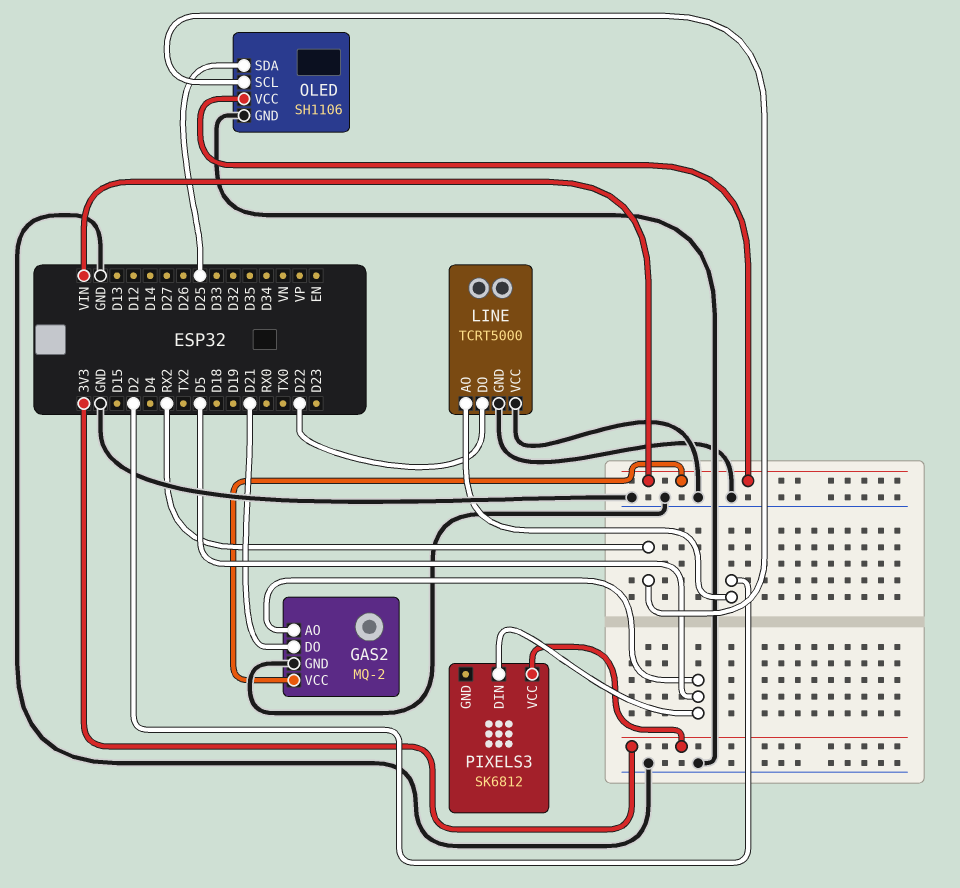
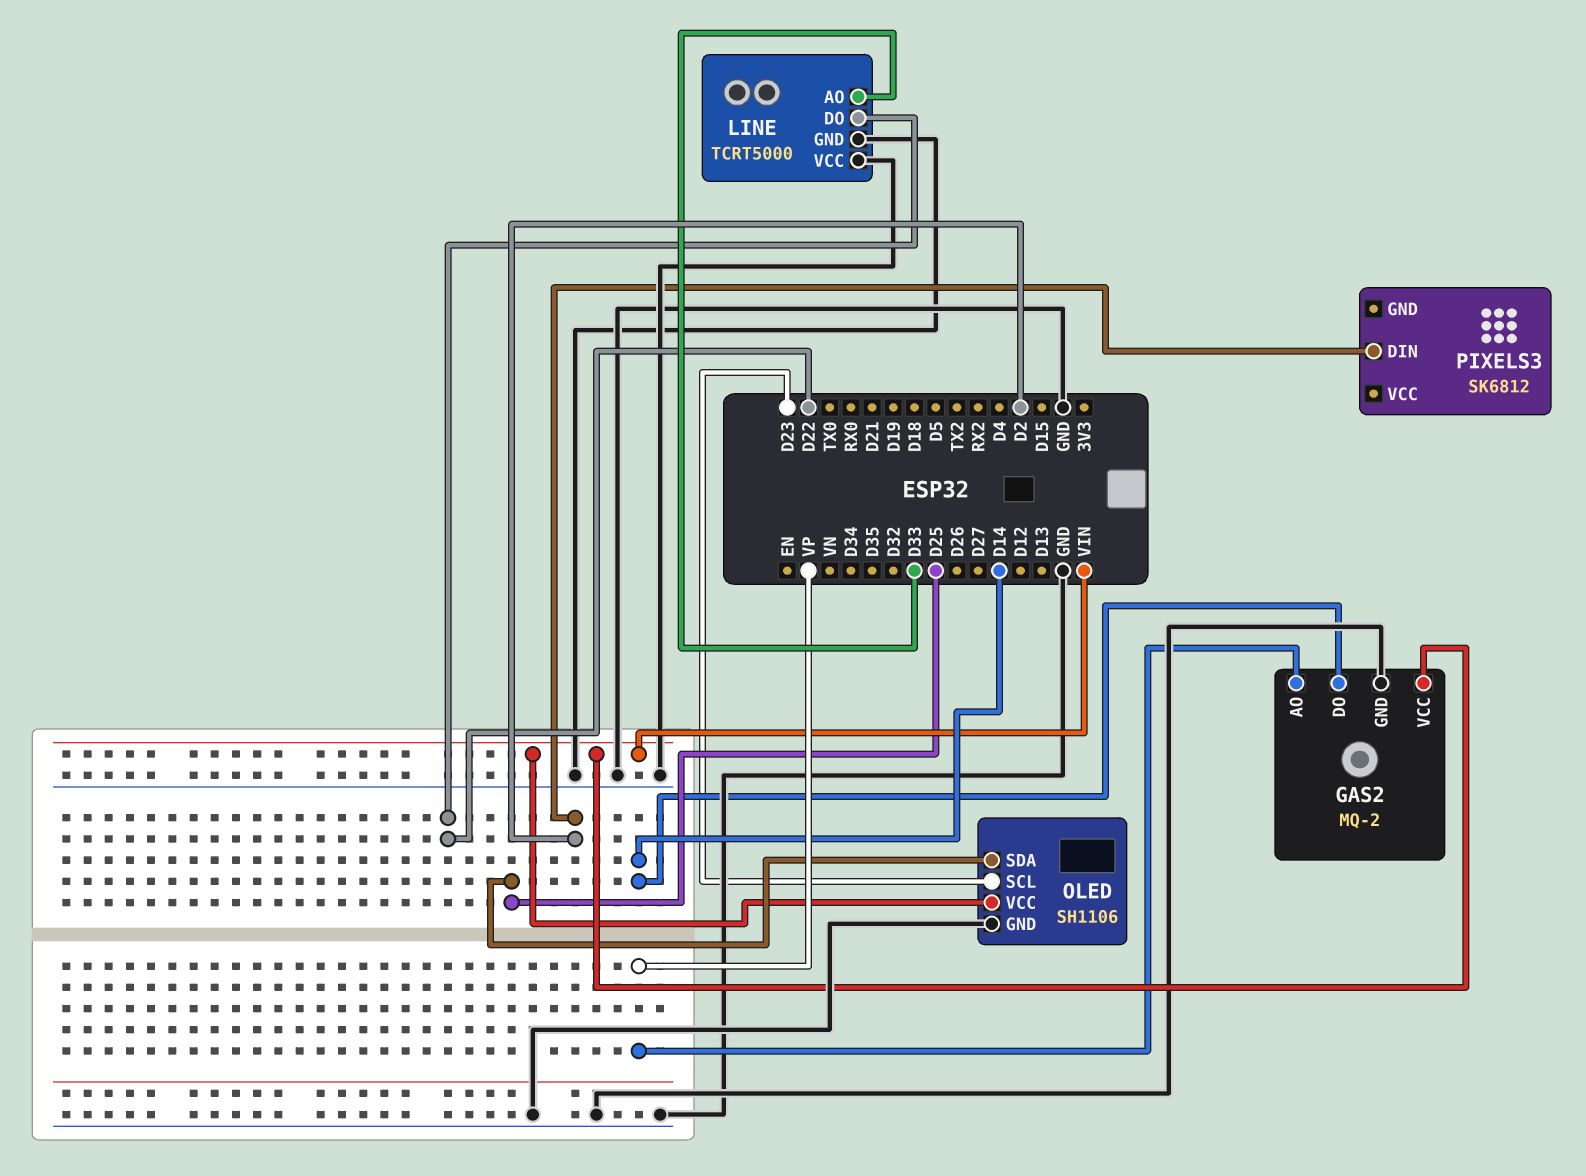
GAS2 pin AO: D5 -> VP
GAS2 pin DO: D21 -> D14
LINE pin AO: D2 -> D33
OLED pin SCL: RX2 -> D23
PIXELS3 pin DIN: D5 -> D2
PIXELS3 pin VCC: 3V3 -> none

